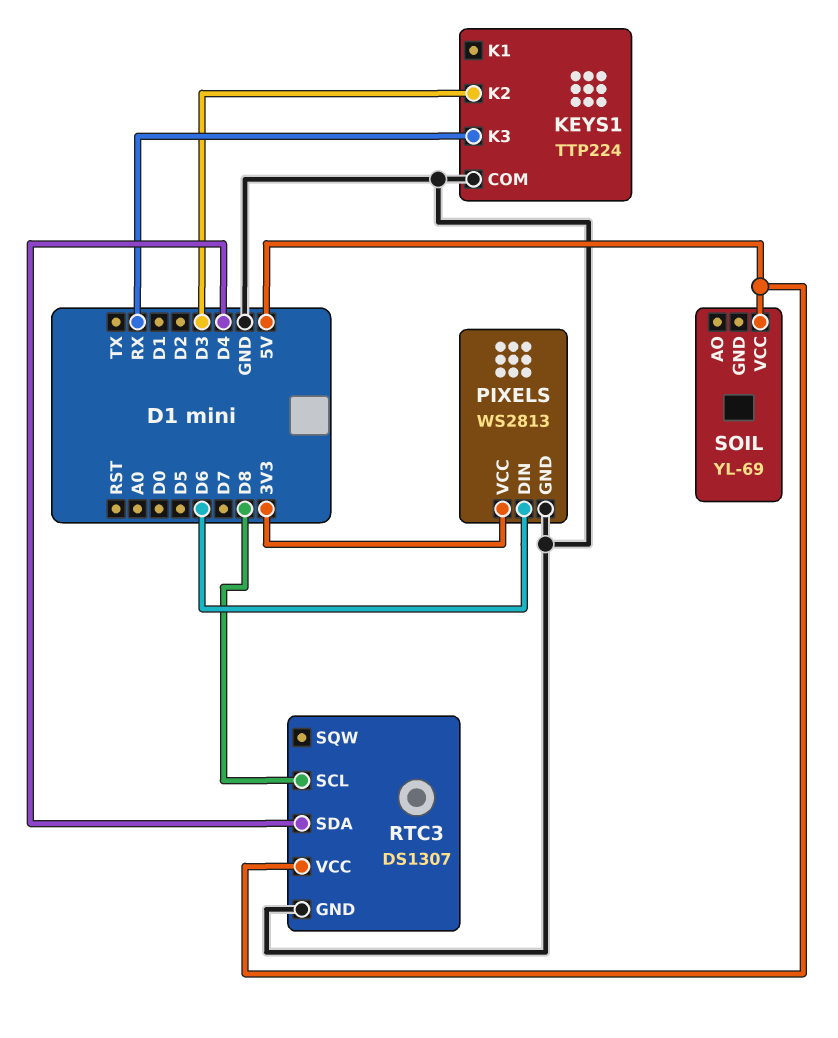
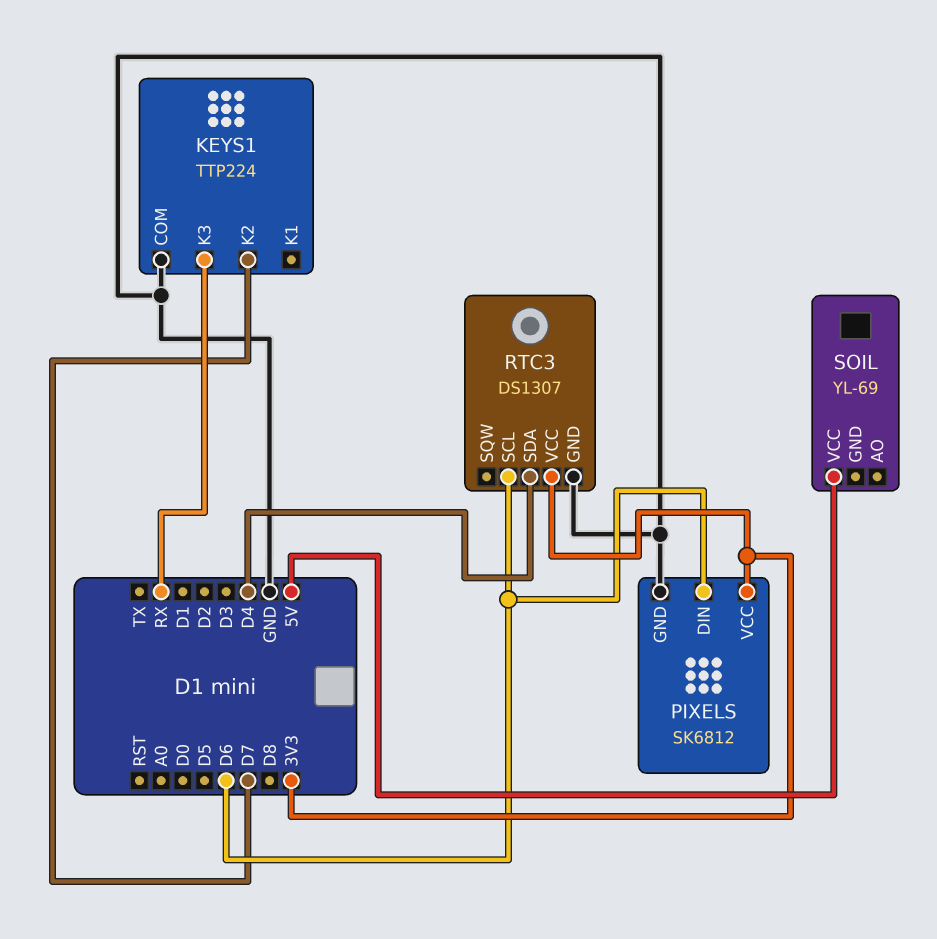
KEYS1 pin K2: D3 -> D7
PIXELS: WS2813 -> SK6812
RTC3 pin SCL: D8 -> D6
RTC3 pin VCC: 5V -> 3V3

